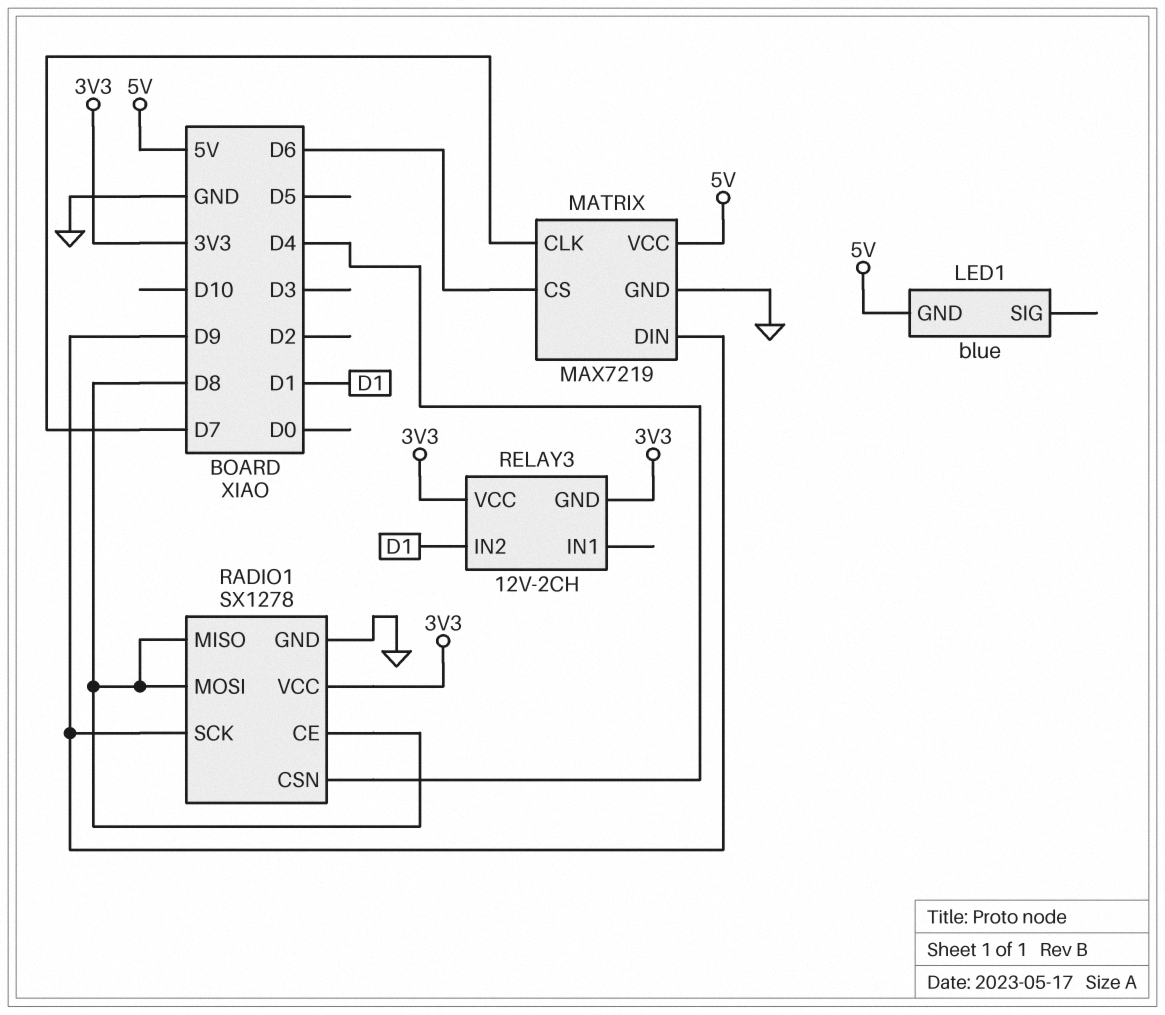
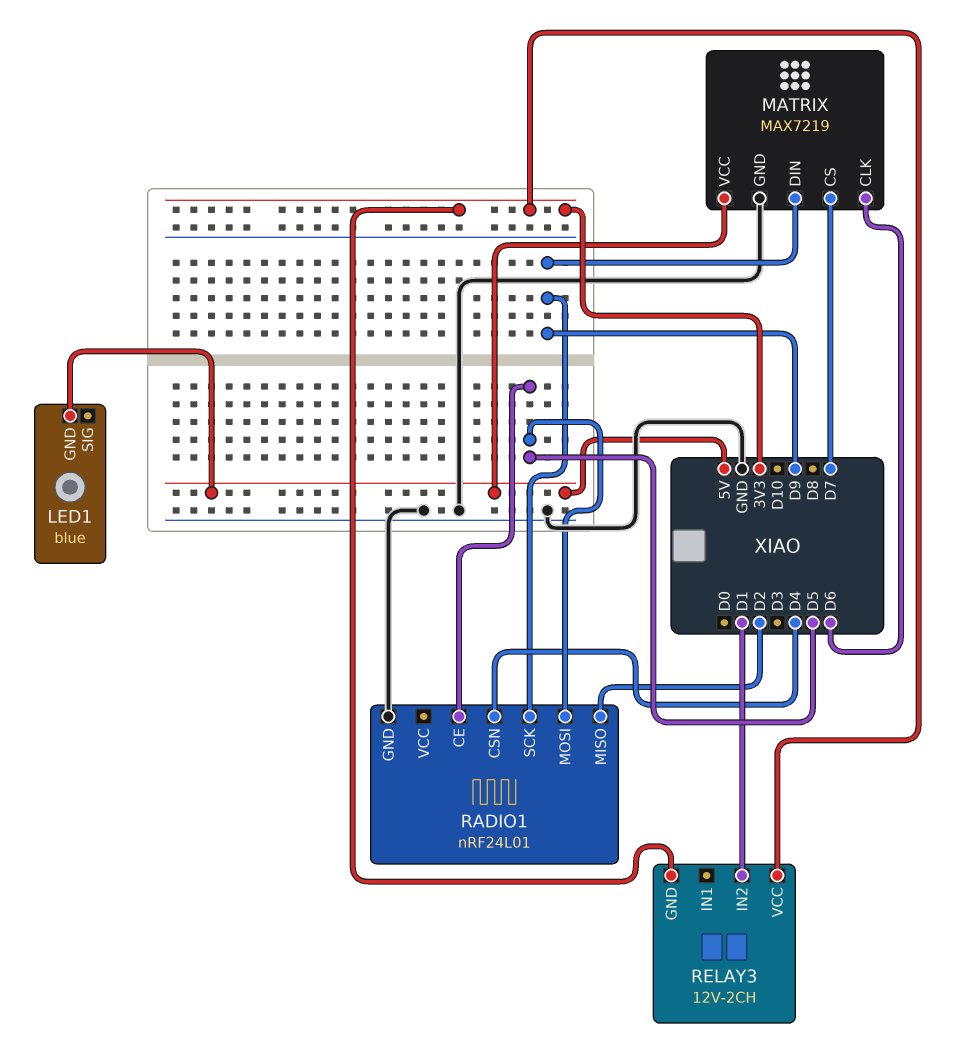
MATRIX pin CLK: D7 -> D6
MATRIX pin CS: D6 -> D7
RADIO1: SX1278 -> nRF24L01
RADIO1 pin CE: D8 -> D5
RADIO1 pin MISO: D8 -> D2
RADIO1 pin MOSI: D8 -> D5
RADIO1 pin VCC: 3V3 -> none

